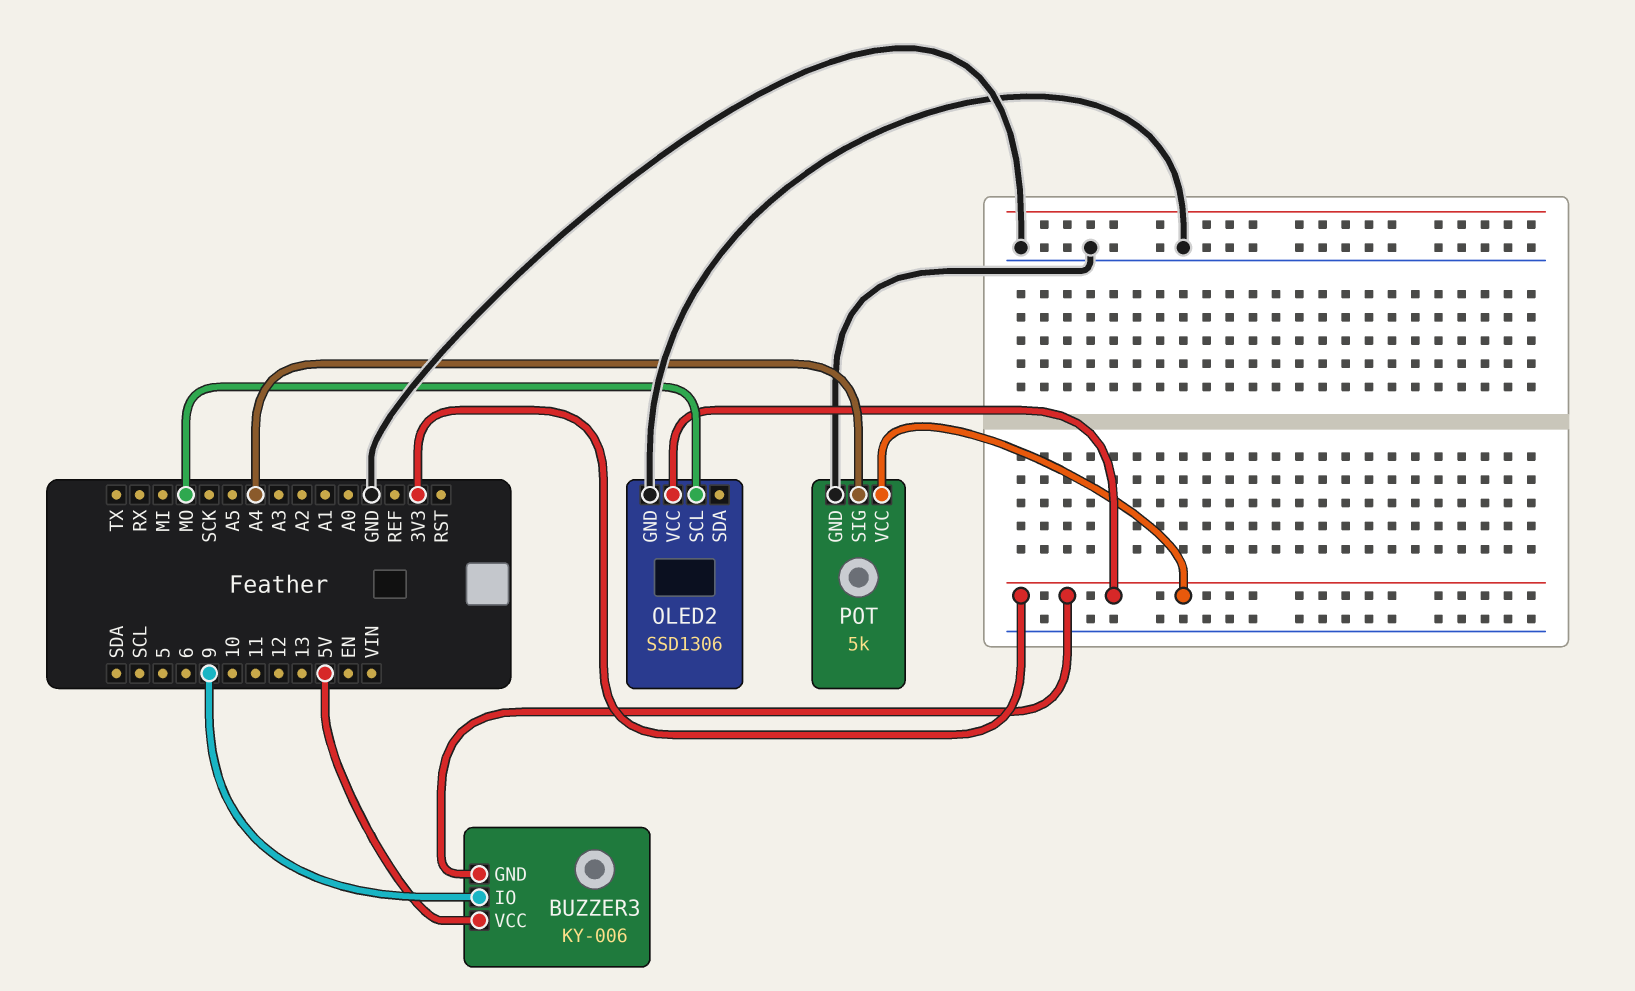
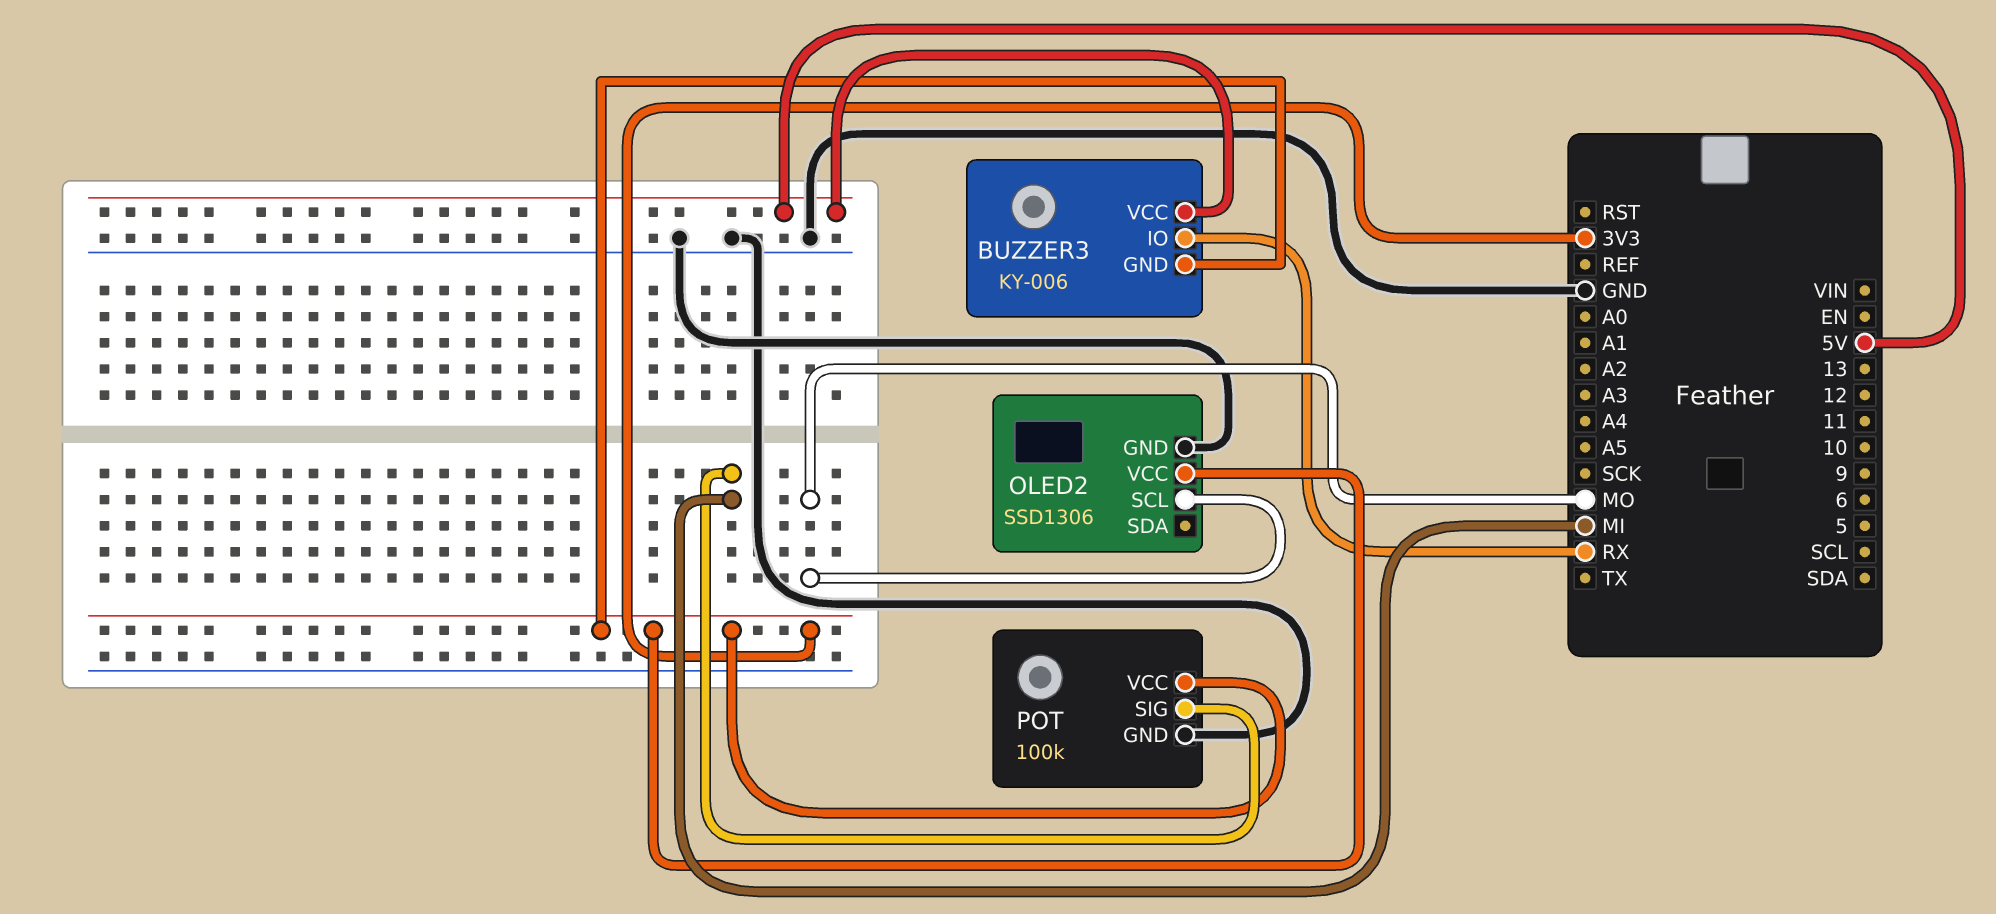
BUZZER3 pin IO: 9 -> RX
POT: 5k -> 100k
POT pin SIG: A4 -> MI

